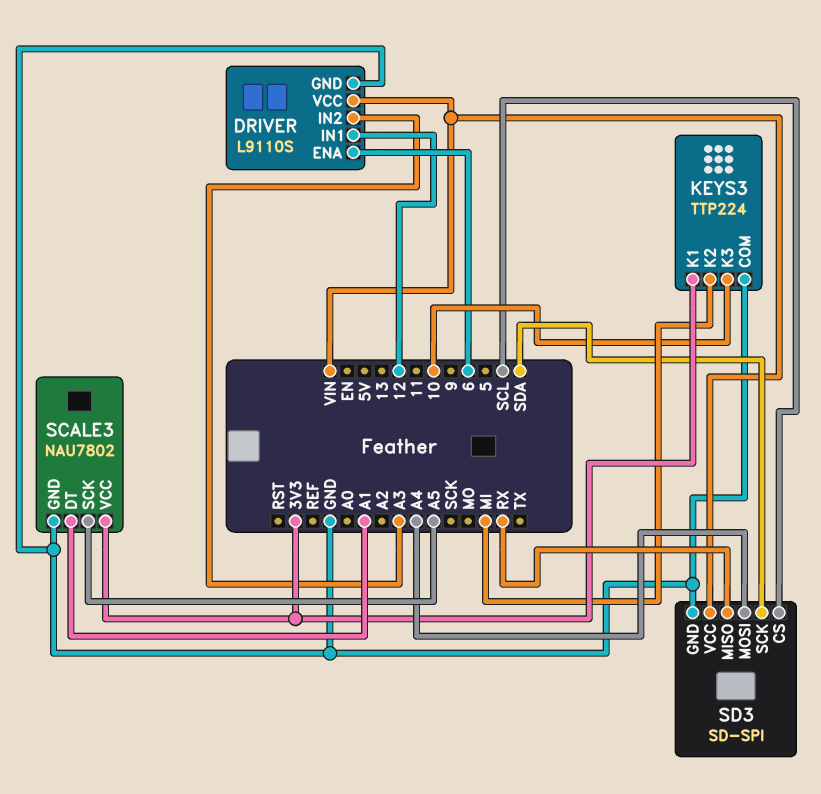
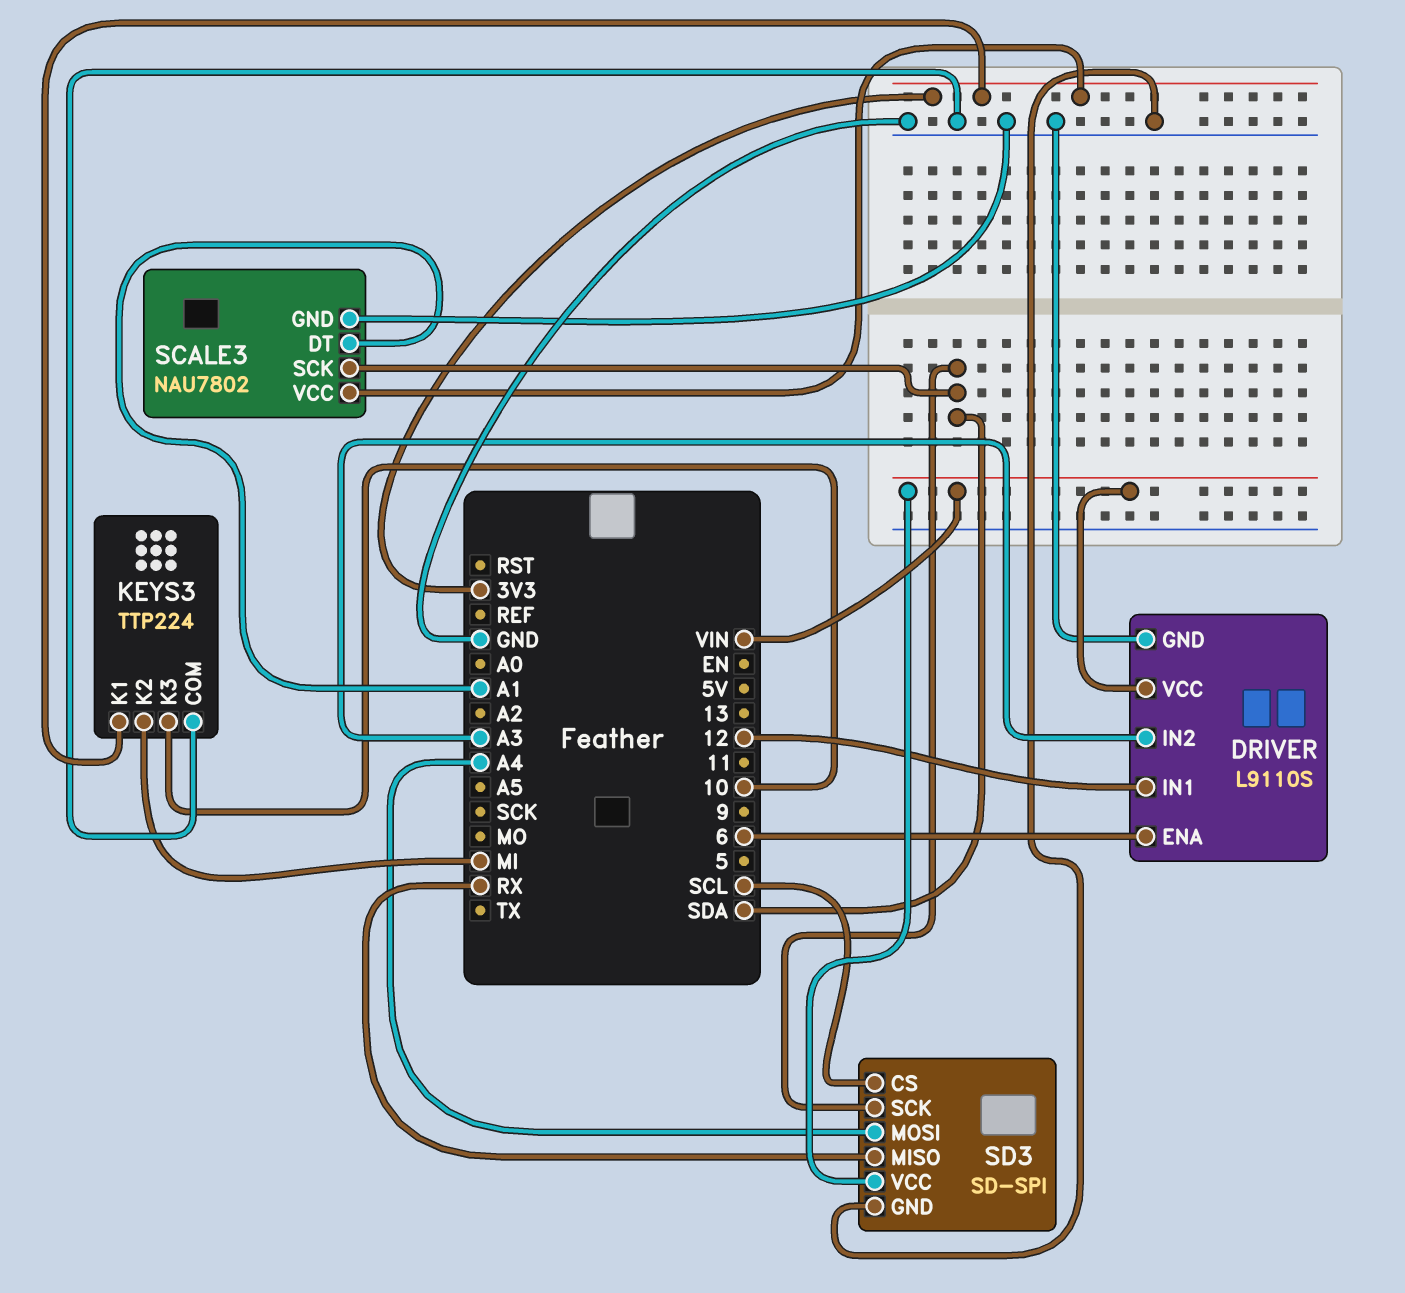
SCALE3 pin SCK: A5 -> SDA

